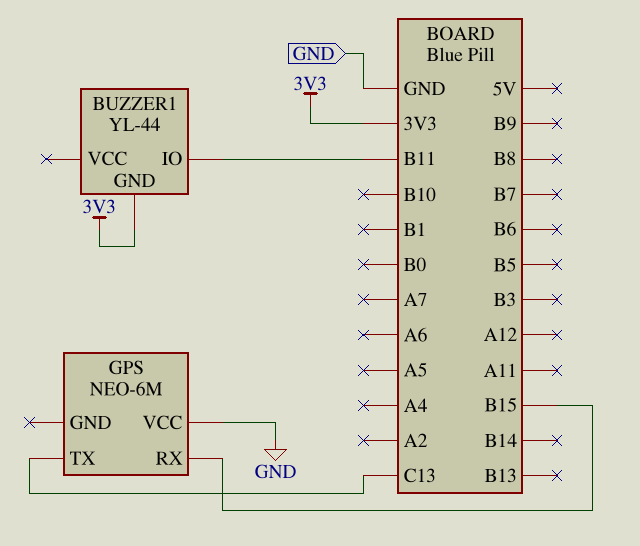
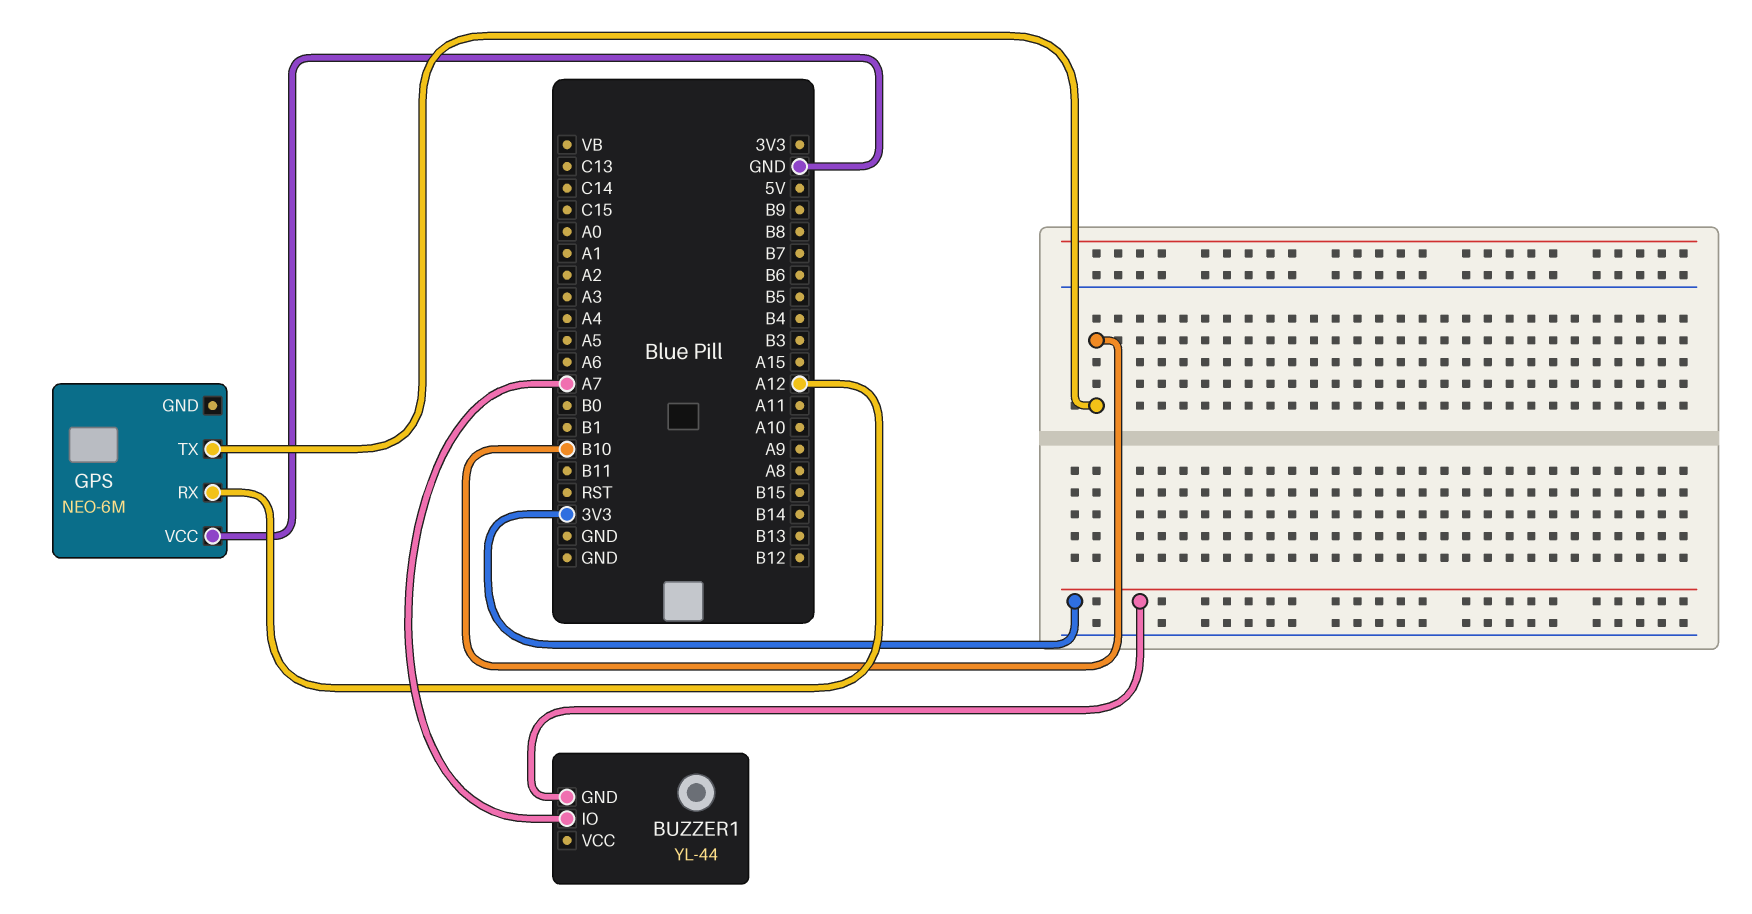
BUZZER1 pin IO: B11 -> A7
GPS pin RX: B15 -> A12
GPS pin TX: C13 -> B10

